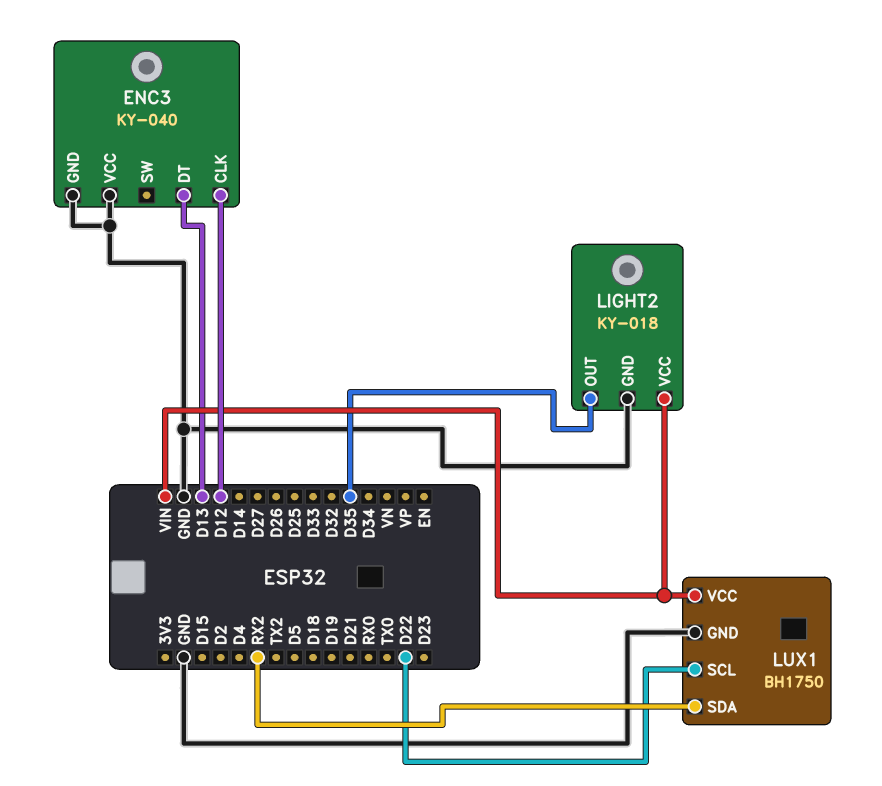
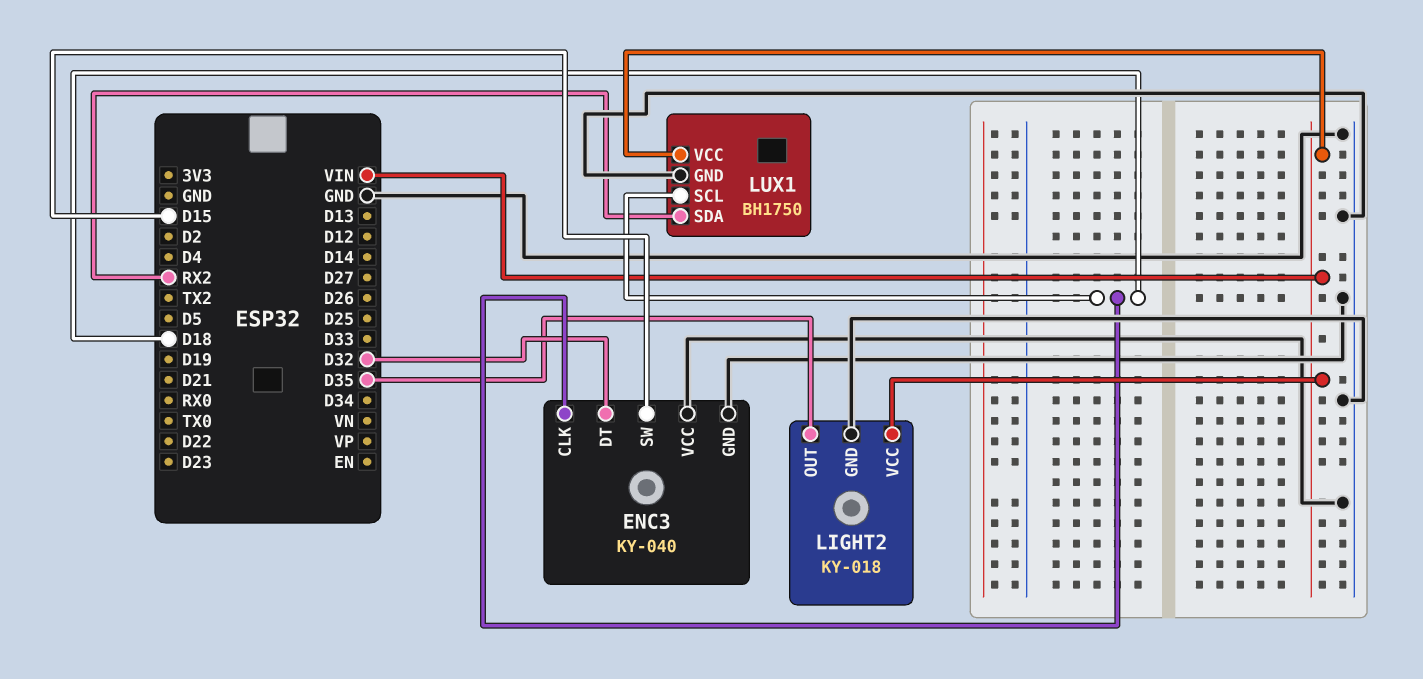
ENC3 pin CLK: D12 -> D18
ENC3 pin DT: D13 -> D32
ENC3 pin SW: none -> D15
LUX1 pin SCL: D22 -> D18

